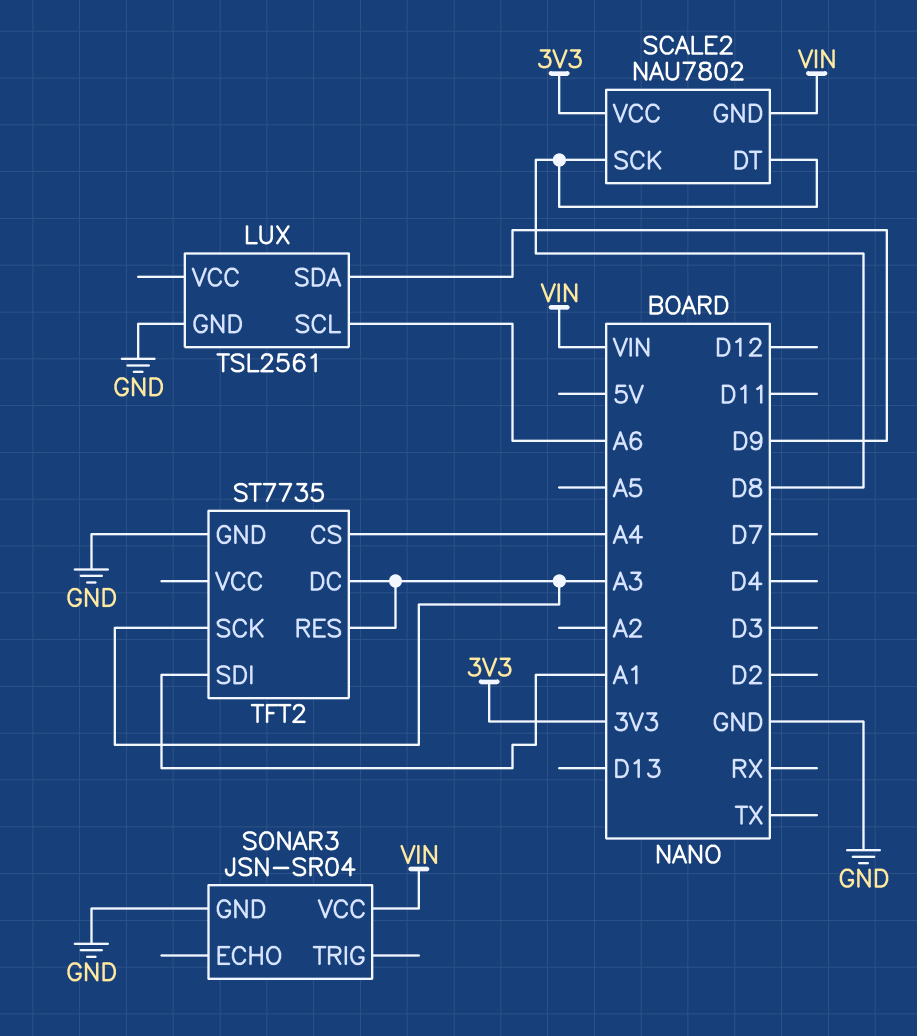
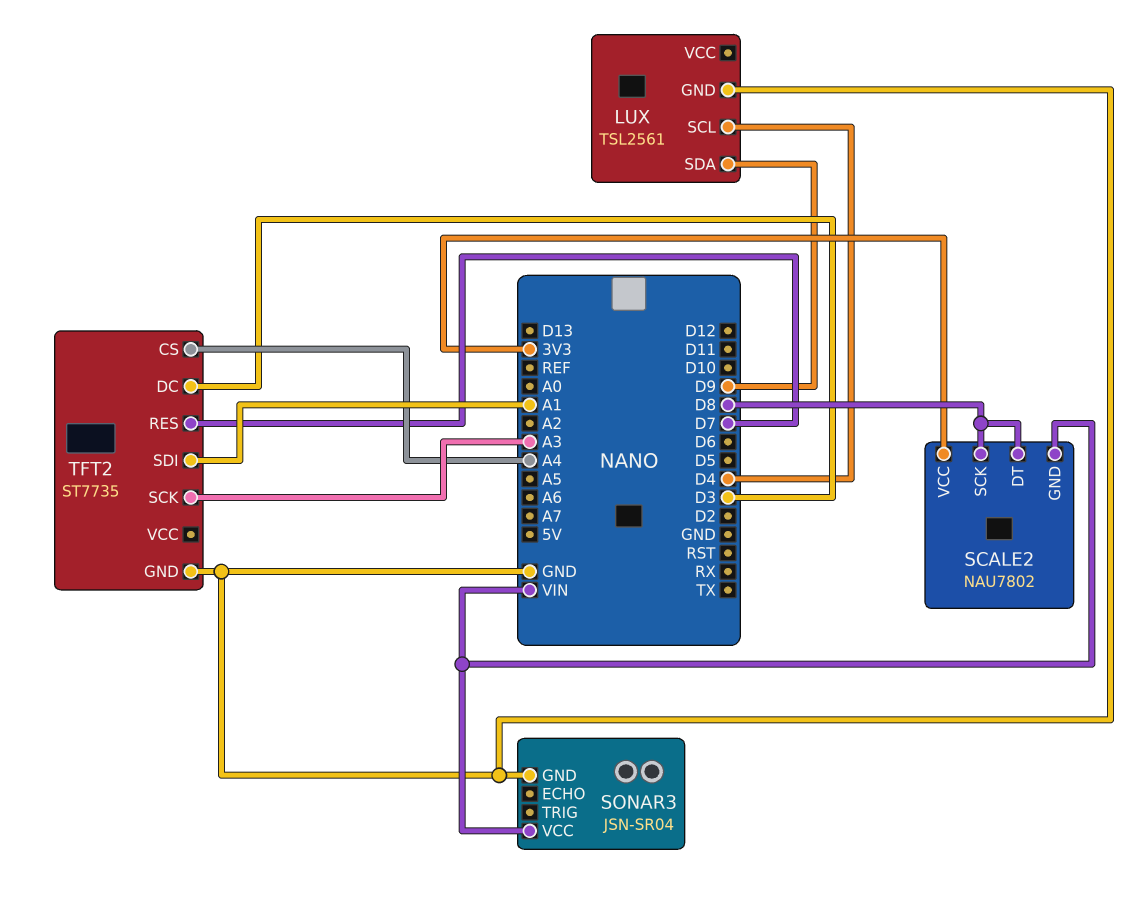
LUX pin SCL: A6 -> D4
TFT2 pin DC: A3 -> D3
TFT2 pin RES: A3 -> D7

